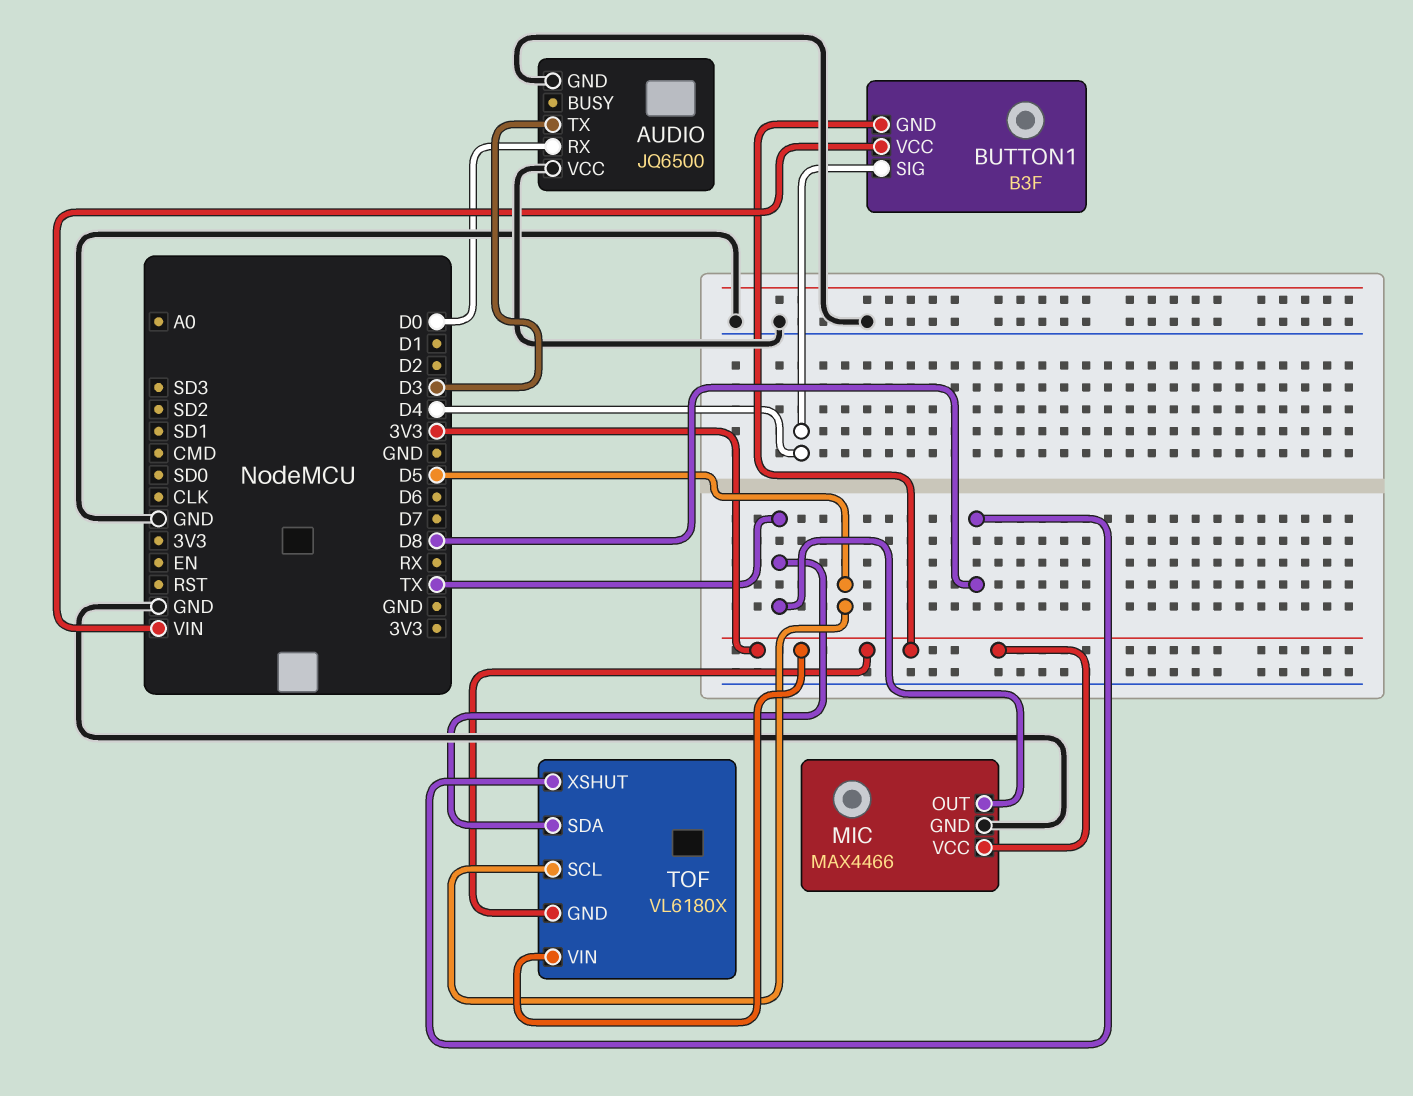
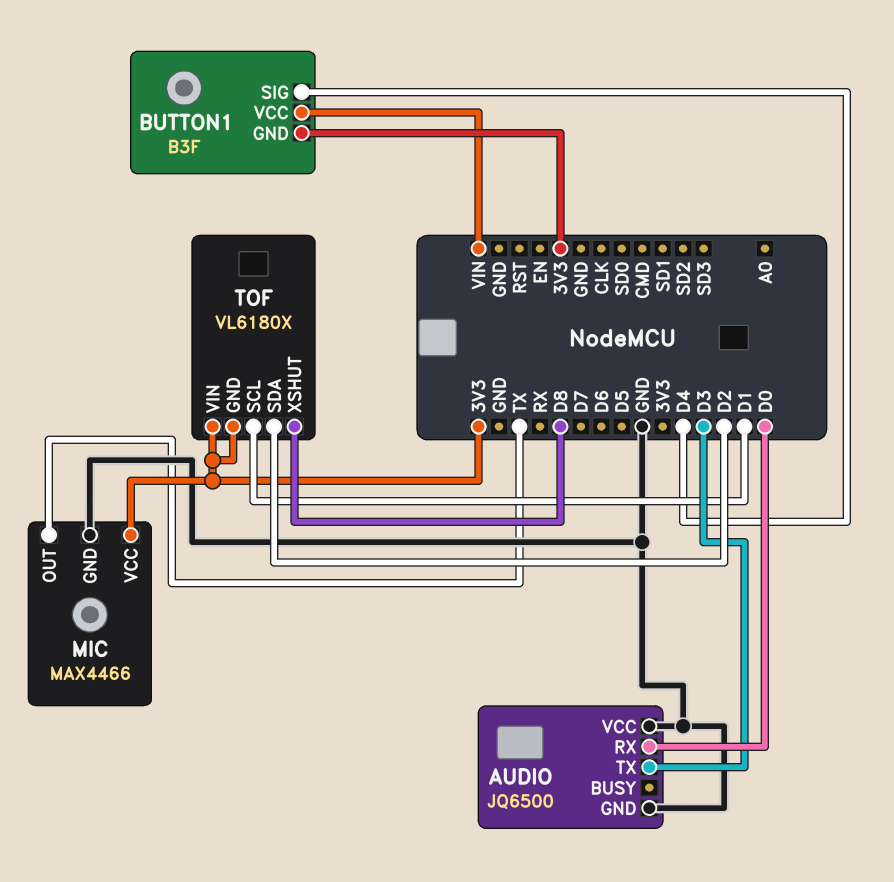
TOF pin SCL: D5 -> D1
TOF pin SDA: TX -> D2

